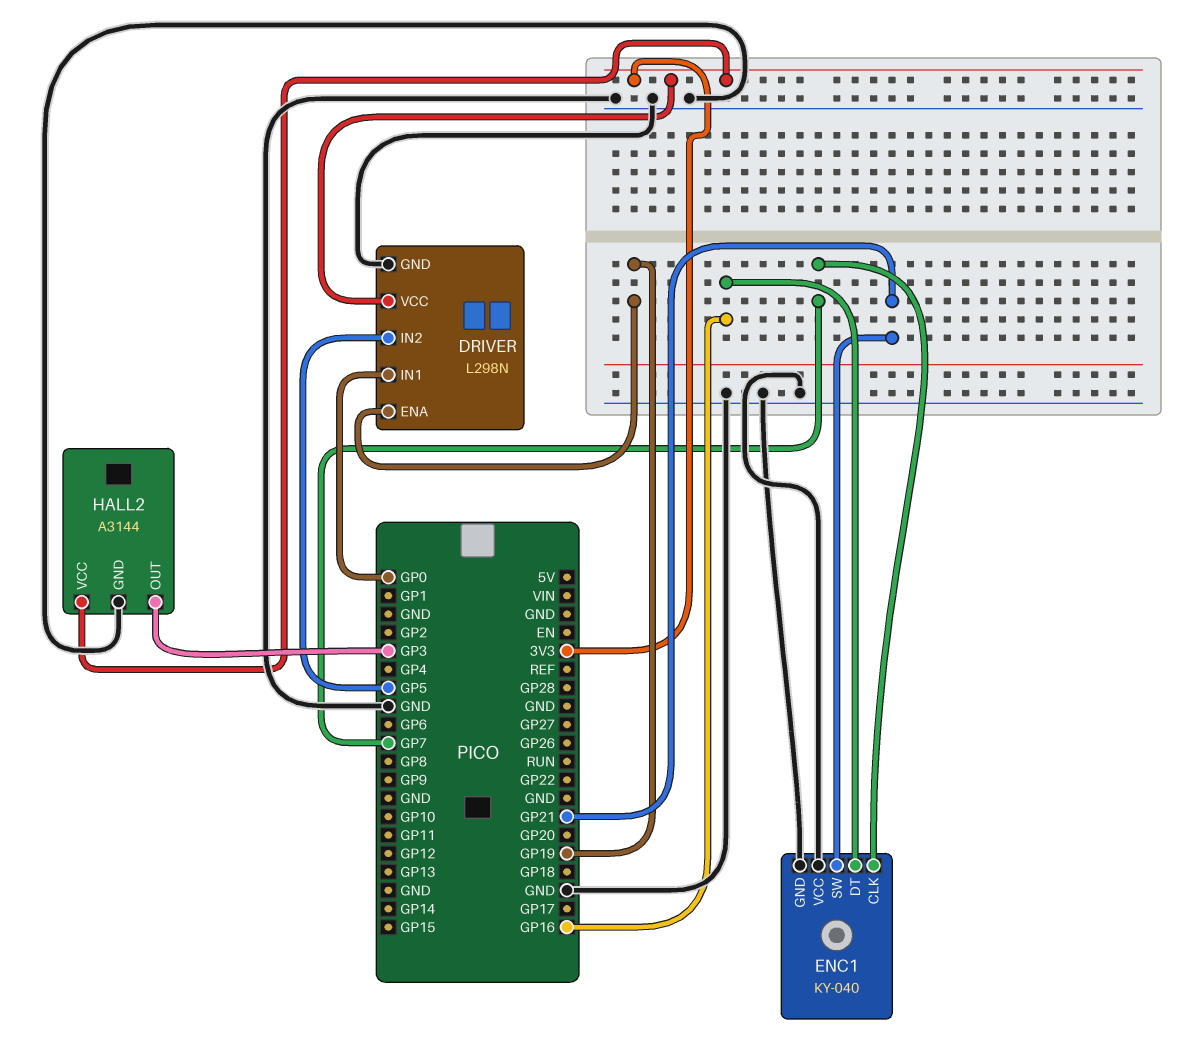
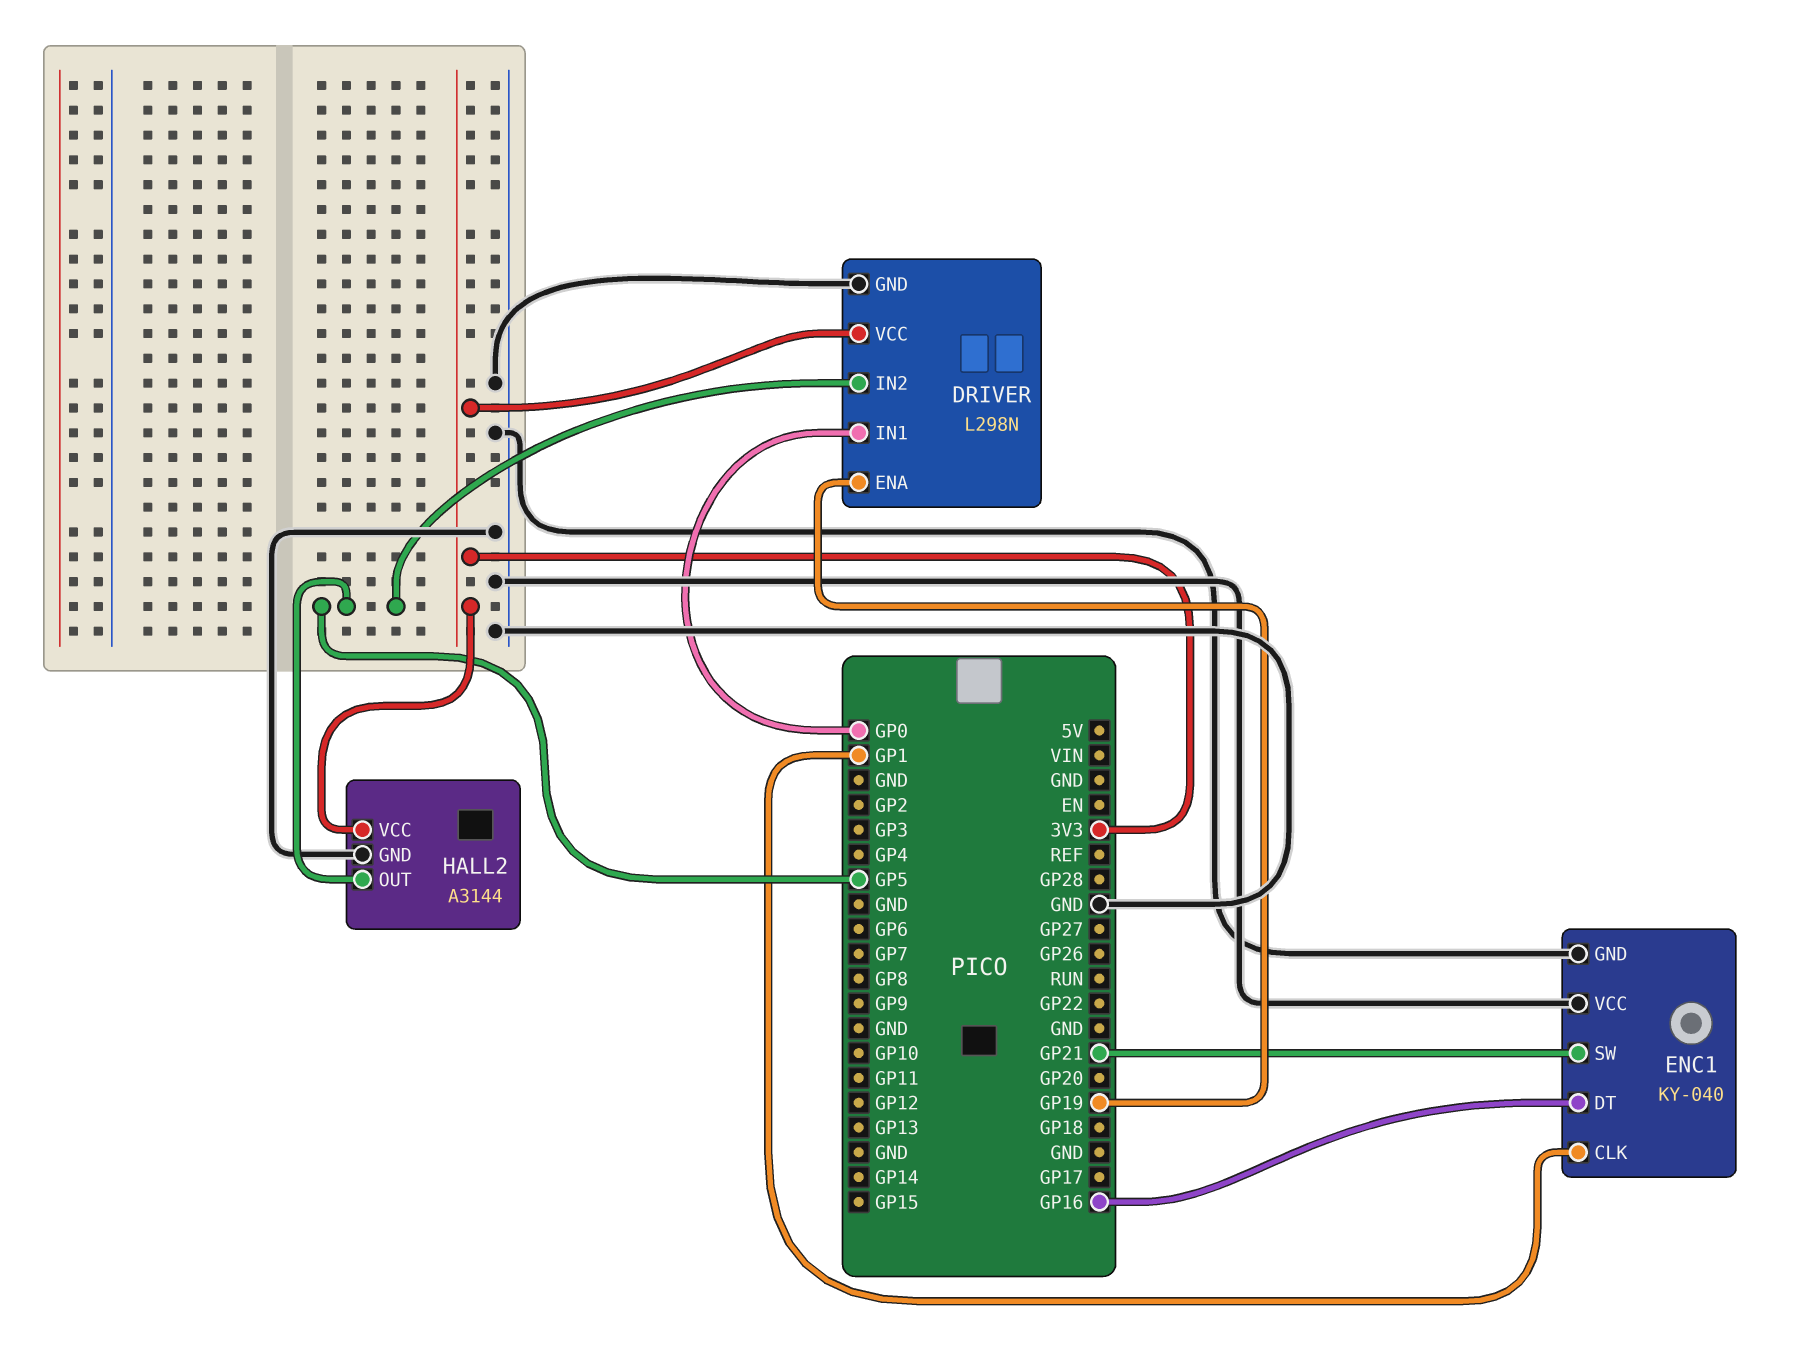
ENC1 pin CLK: GP7 -> GP1
HALL2 pin OUT: GP3 -> GP5

